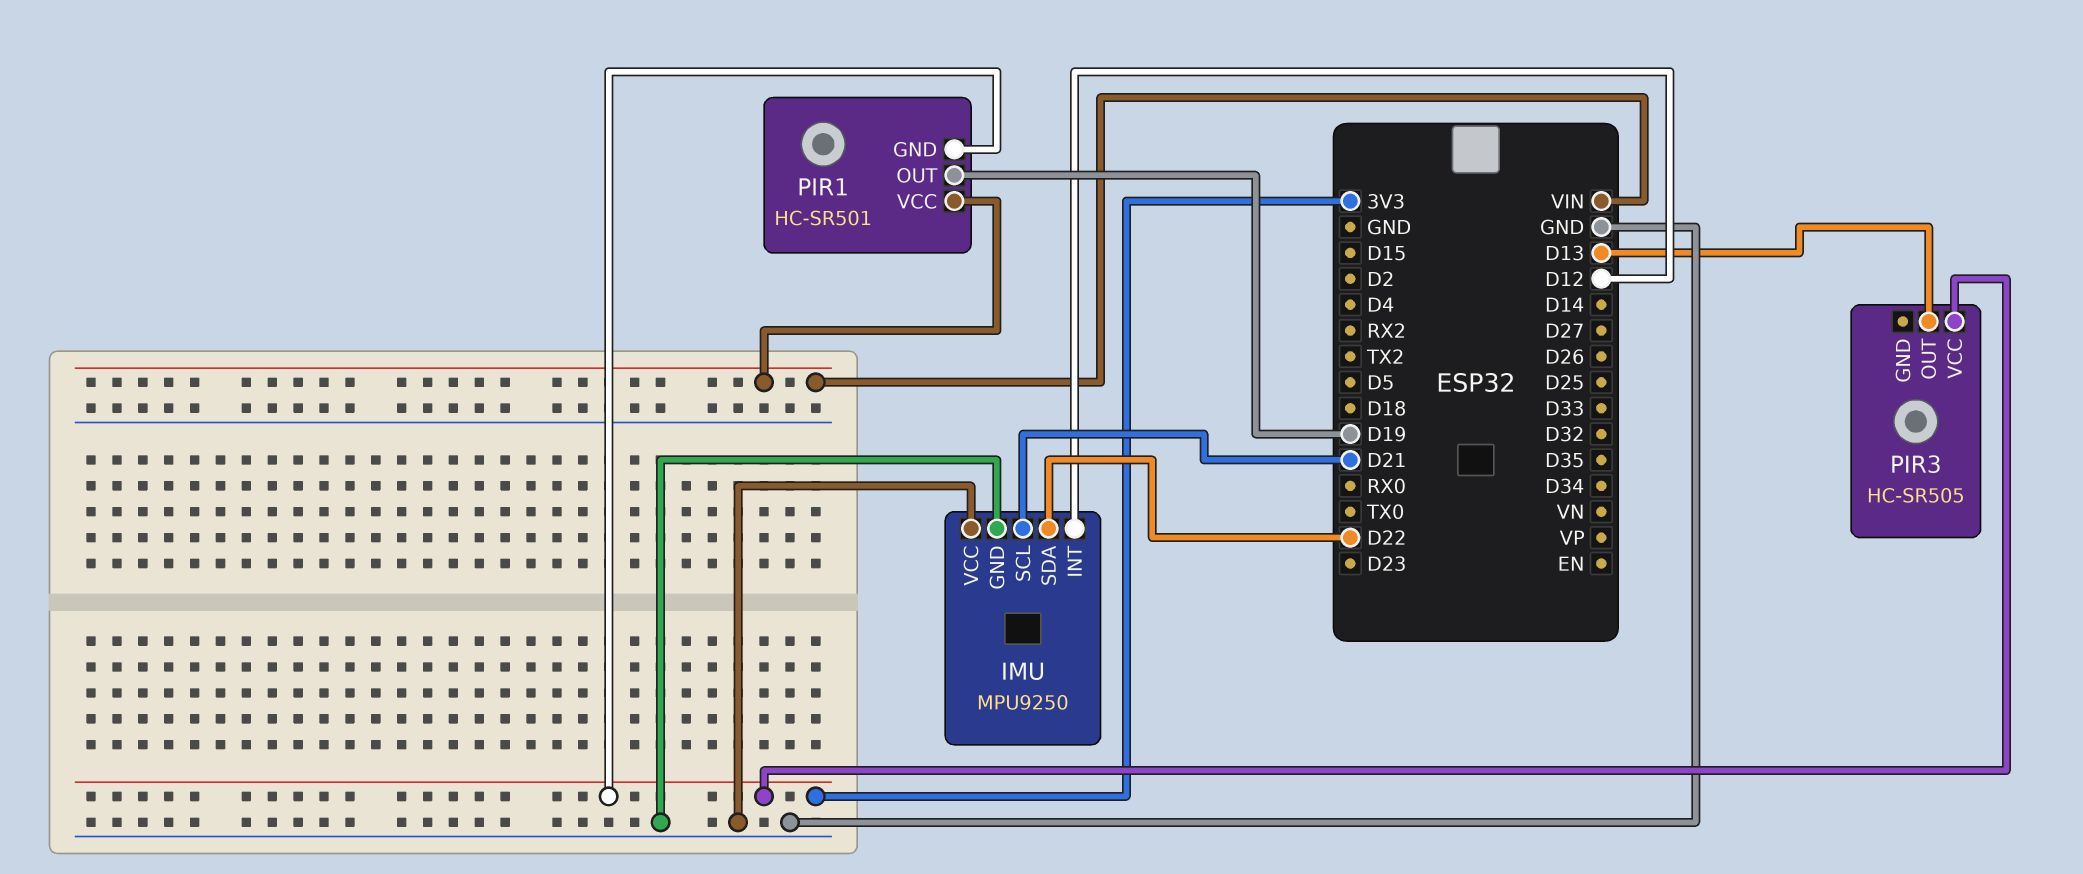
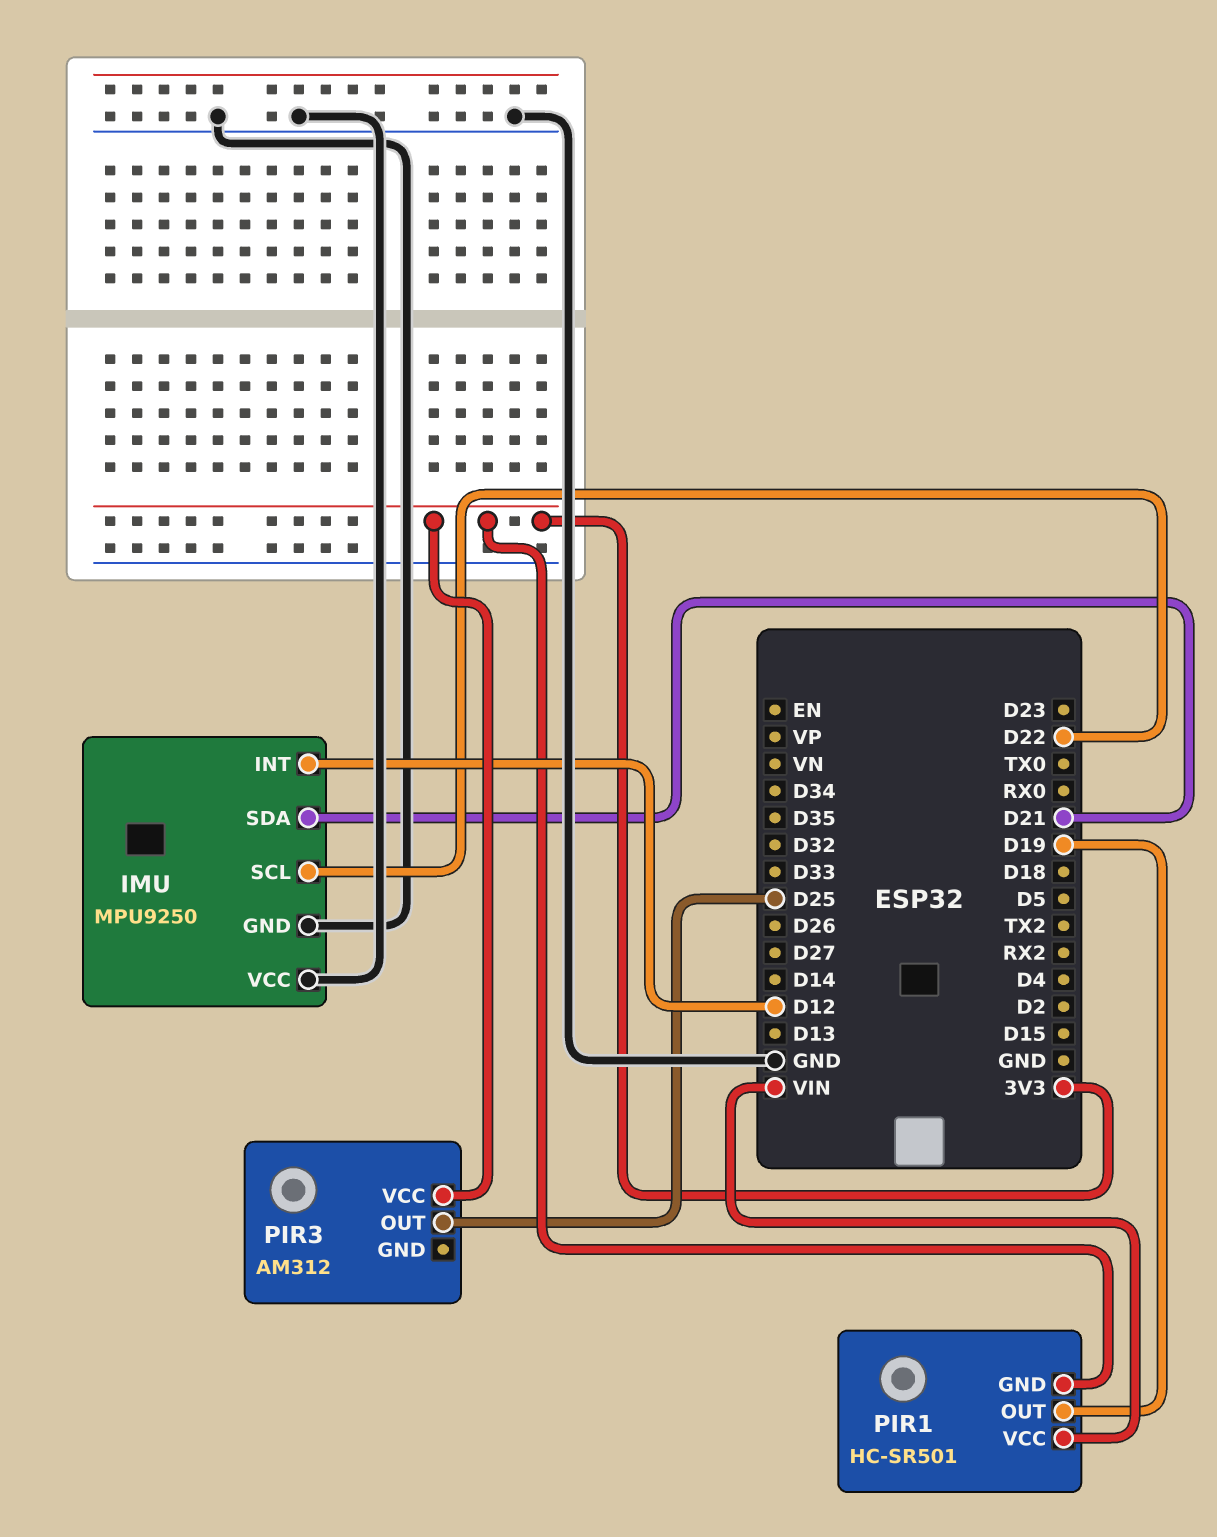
IMU pin SCL: D21 -> D22
IMU pin SDA: D22 -> D21
PIR3: HC-SR505 -> AM312
PIR3 pin OUT: D13 -> D25

